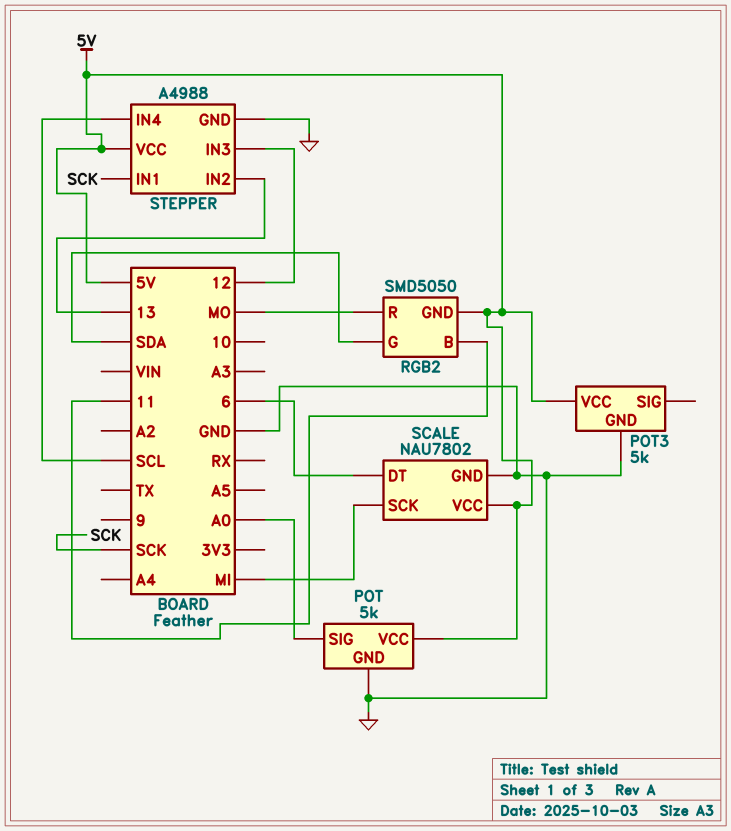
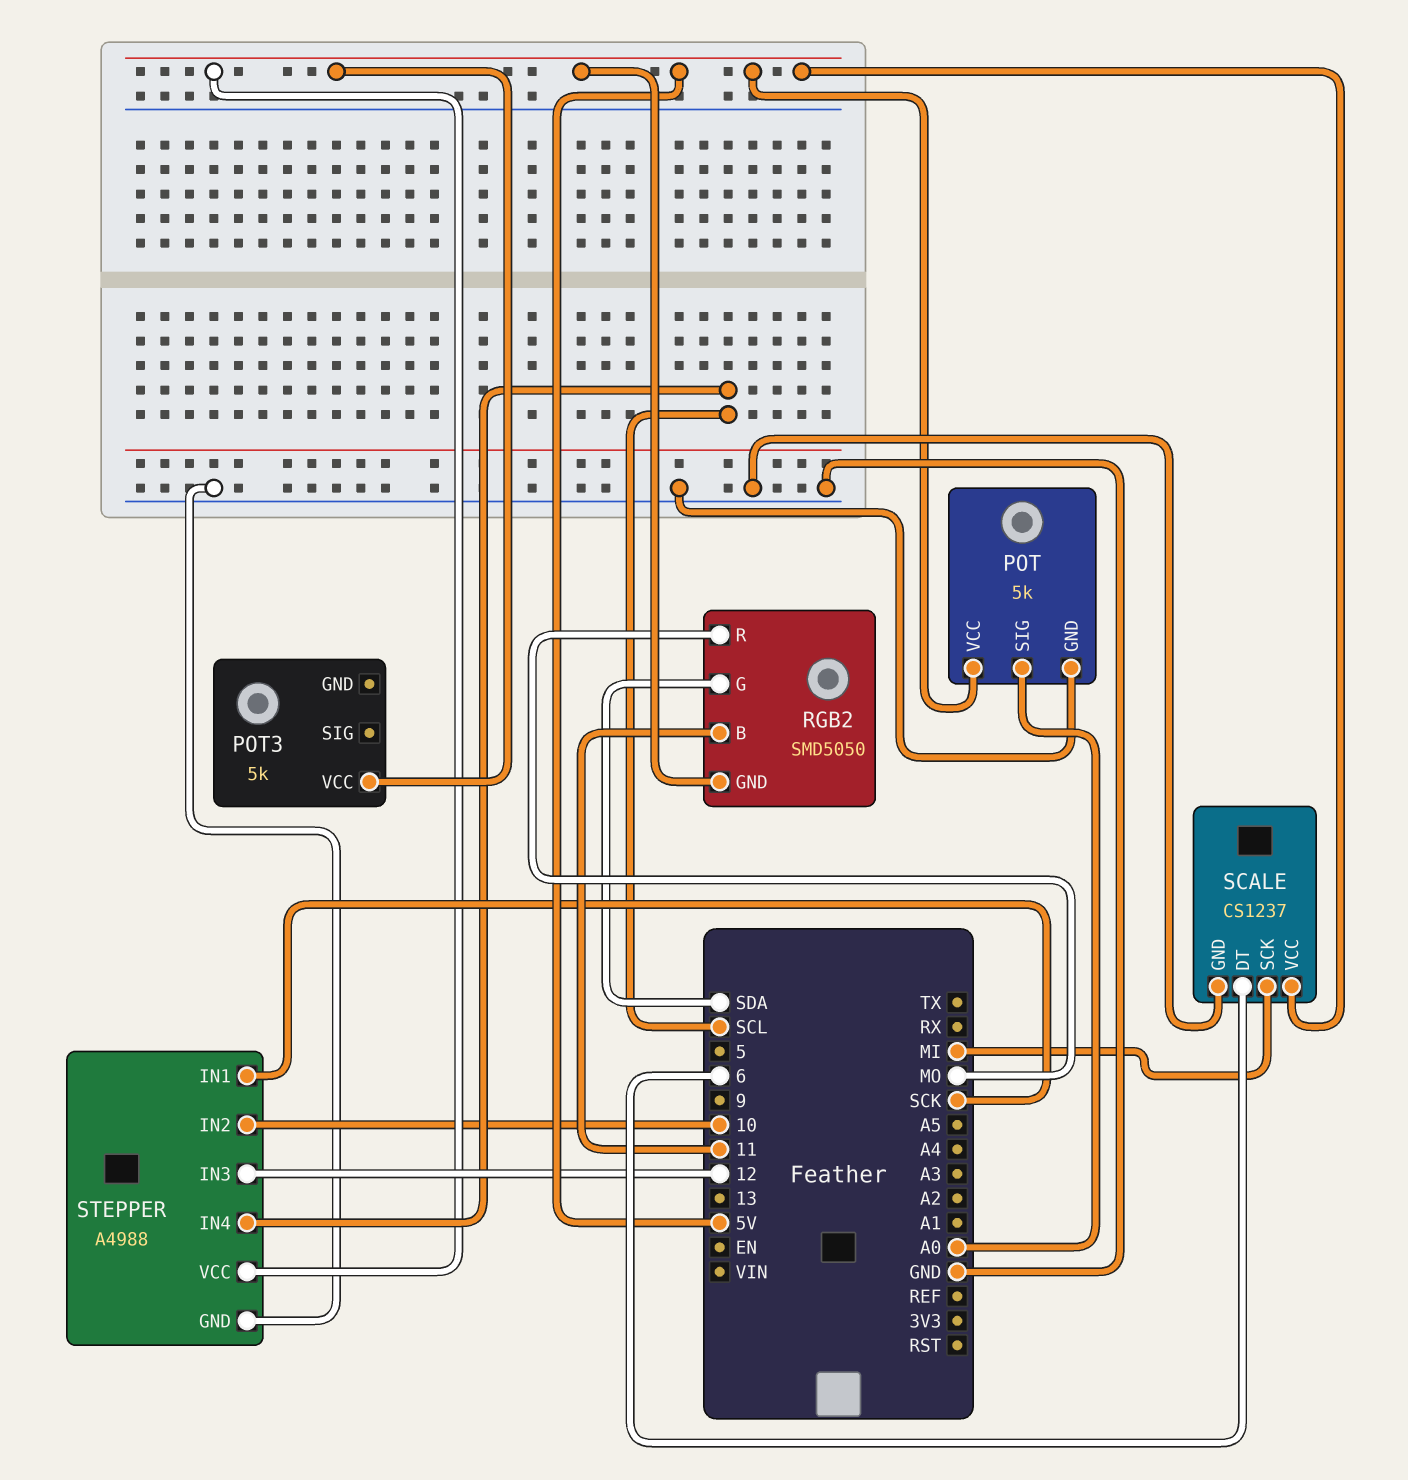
POT3 pin GND: GND -> none
SCALE: NAU7802 -> CS1237
STEPPER pin IN2: 13 -> 10

